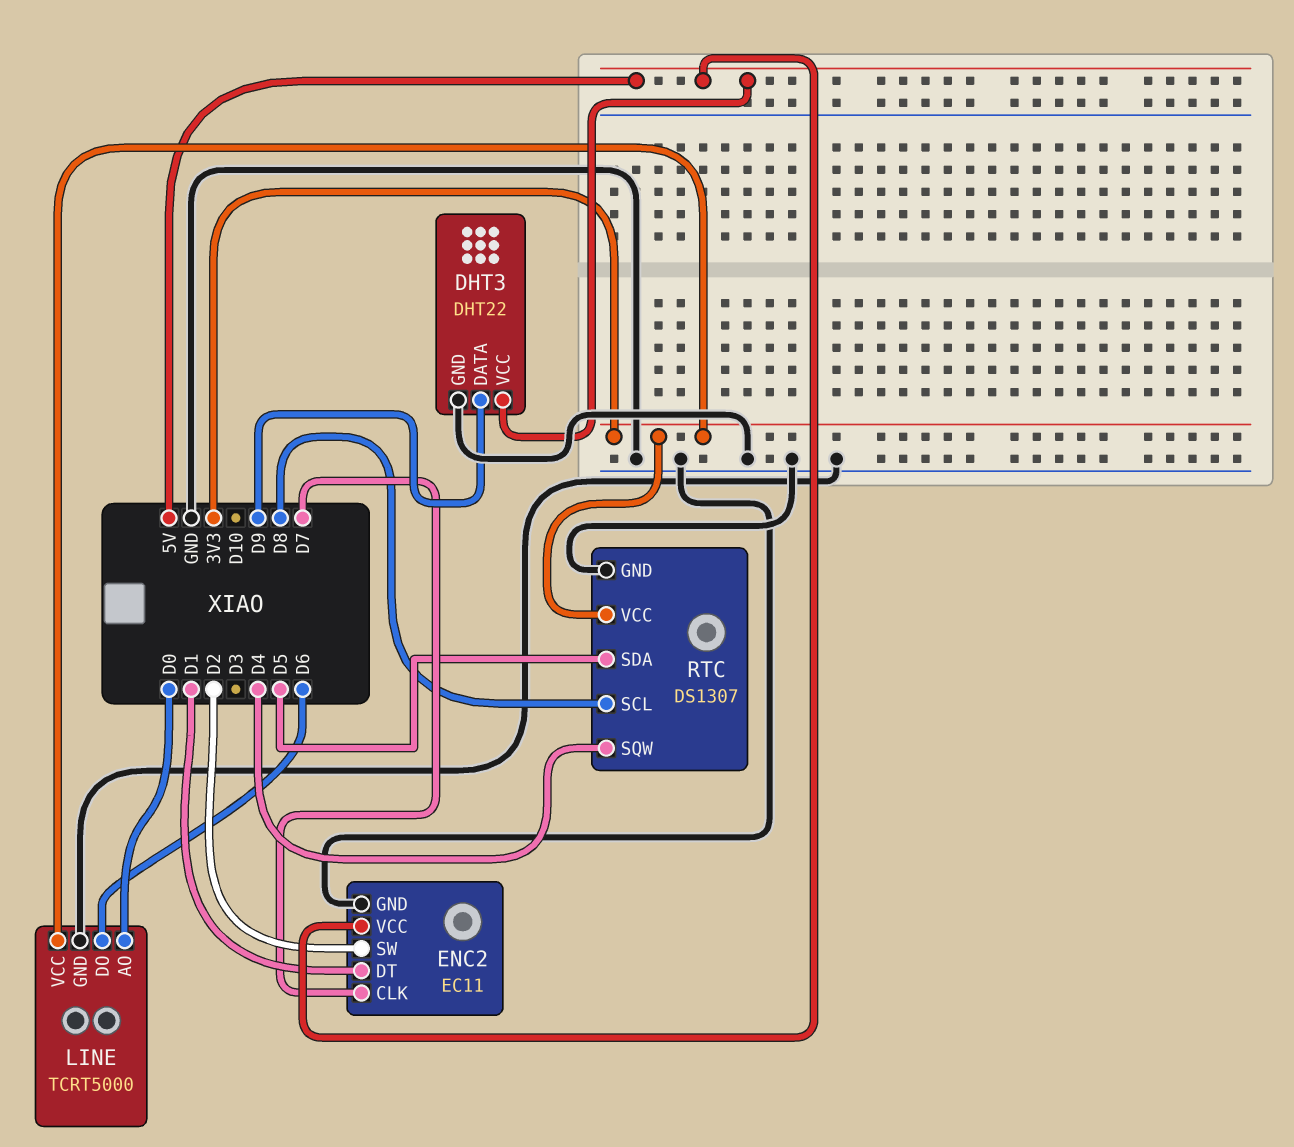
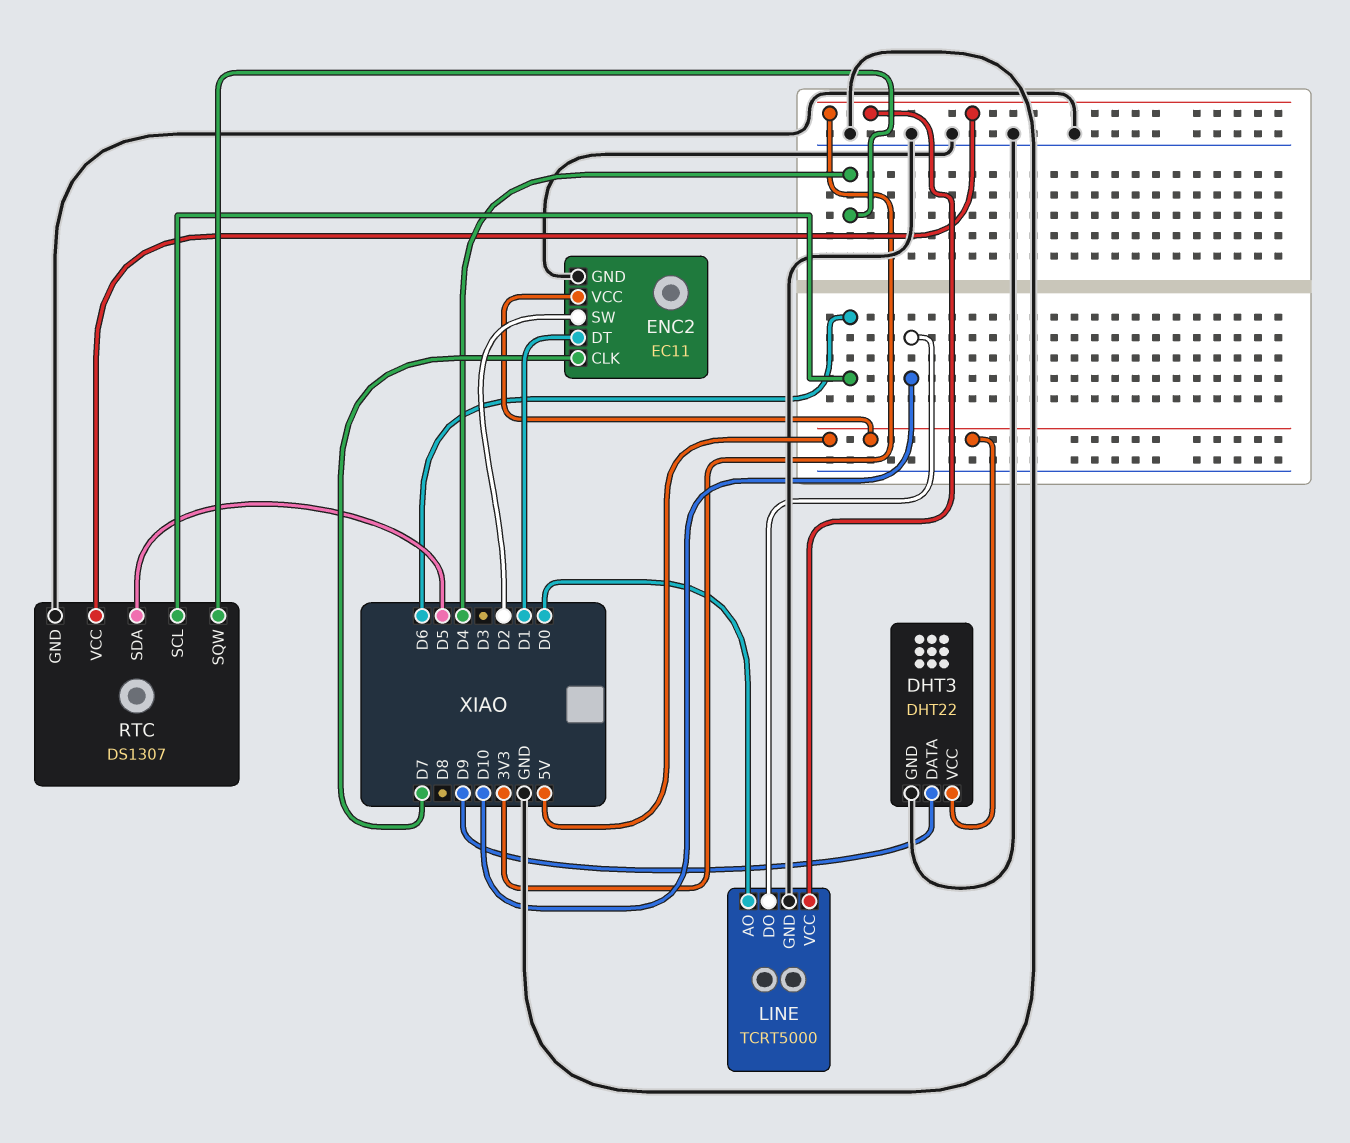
LINE pin DO: D6 -> D10
RTC pin SCL: D8 -> D6

